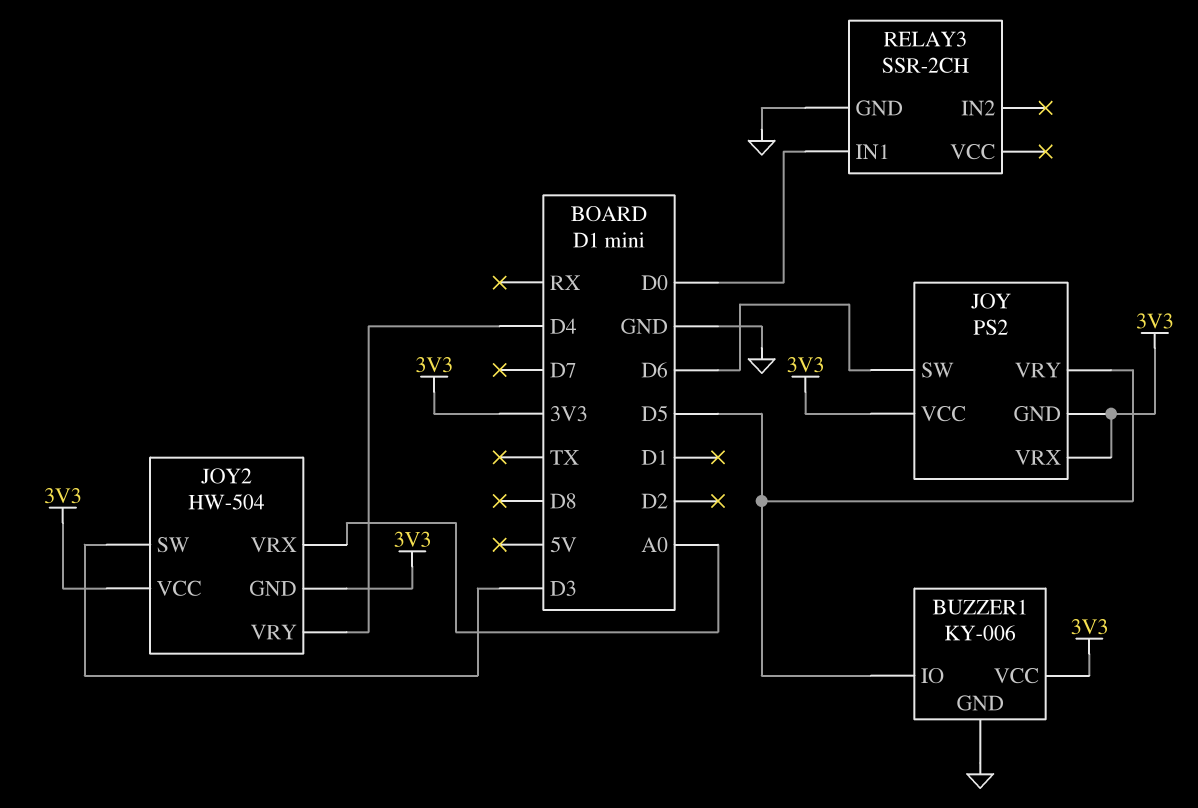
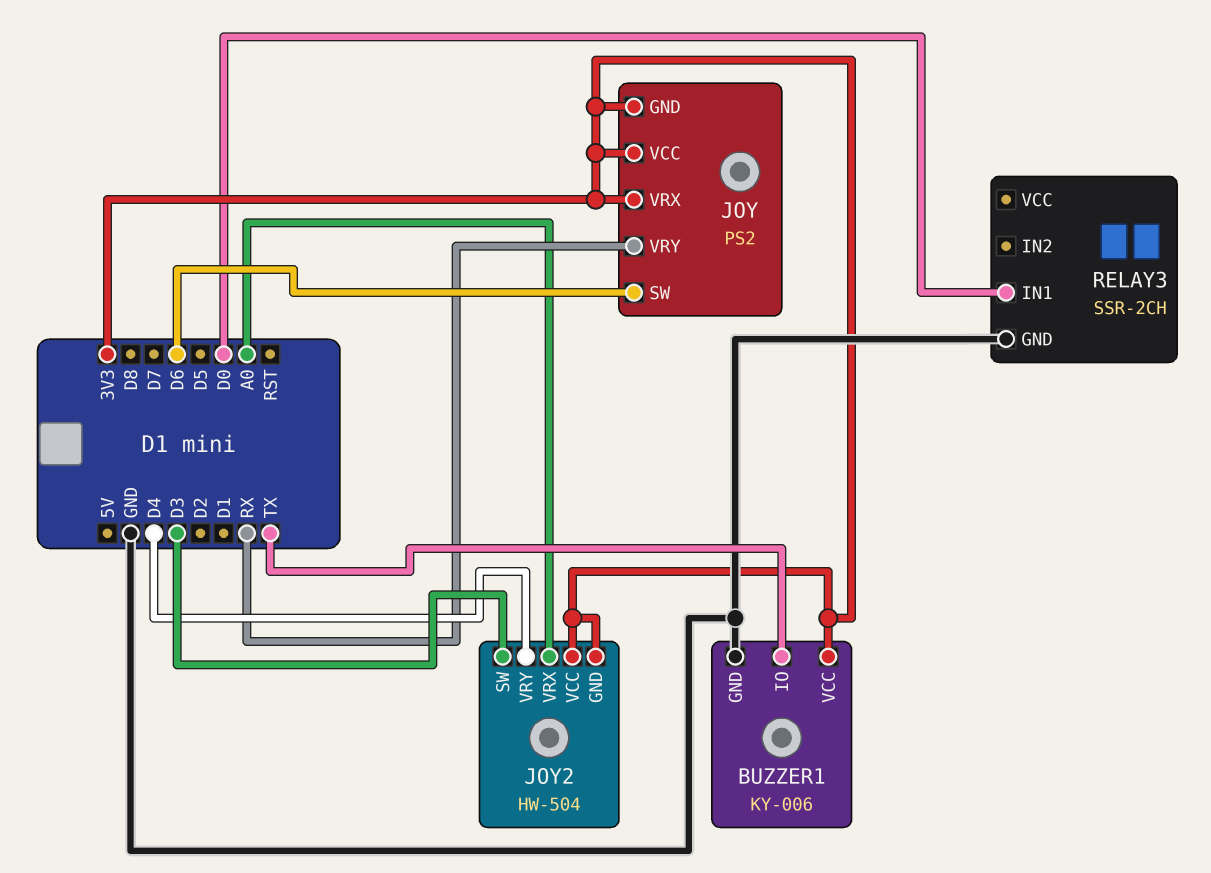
BUZZER1 pin IO: D5 -> TX
JOY pin VRY: D5 -> RX

